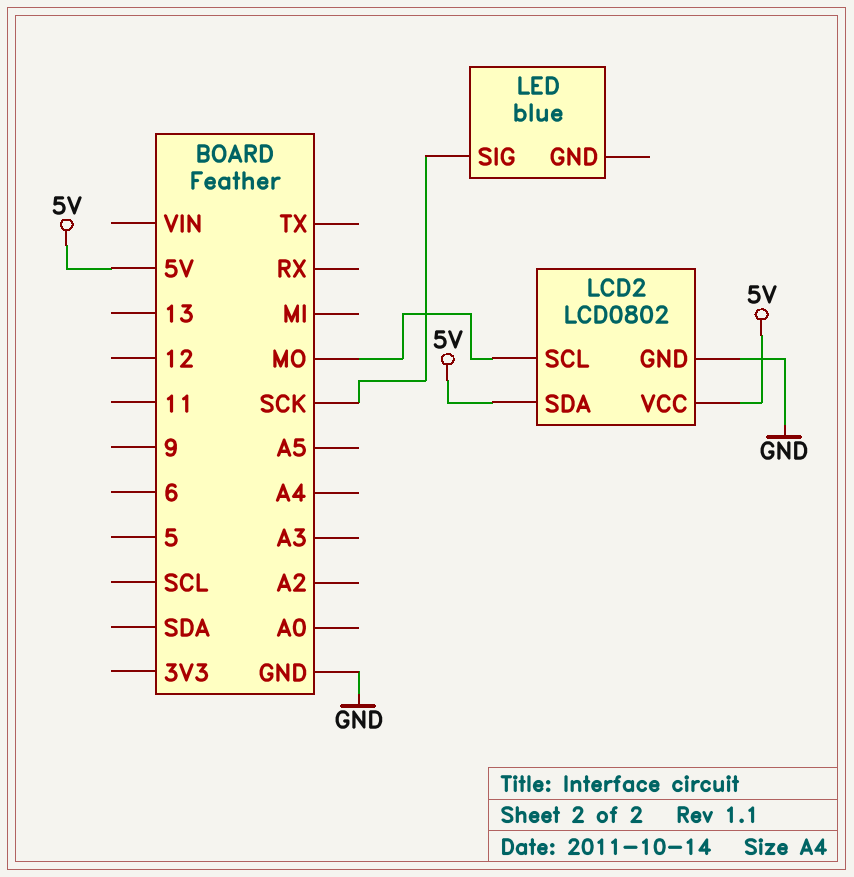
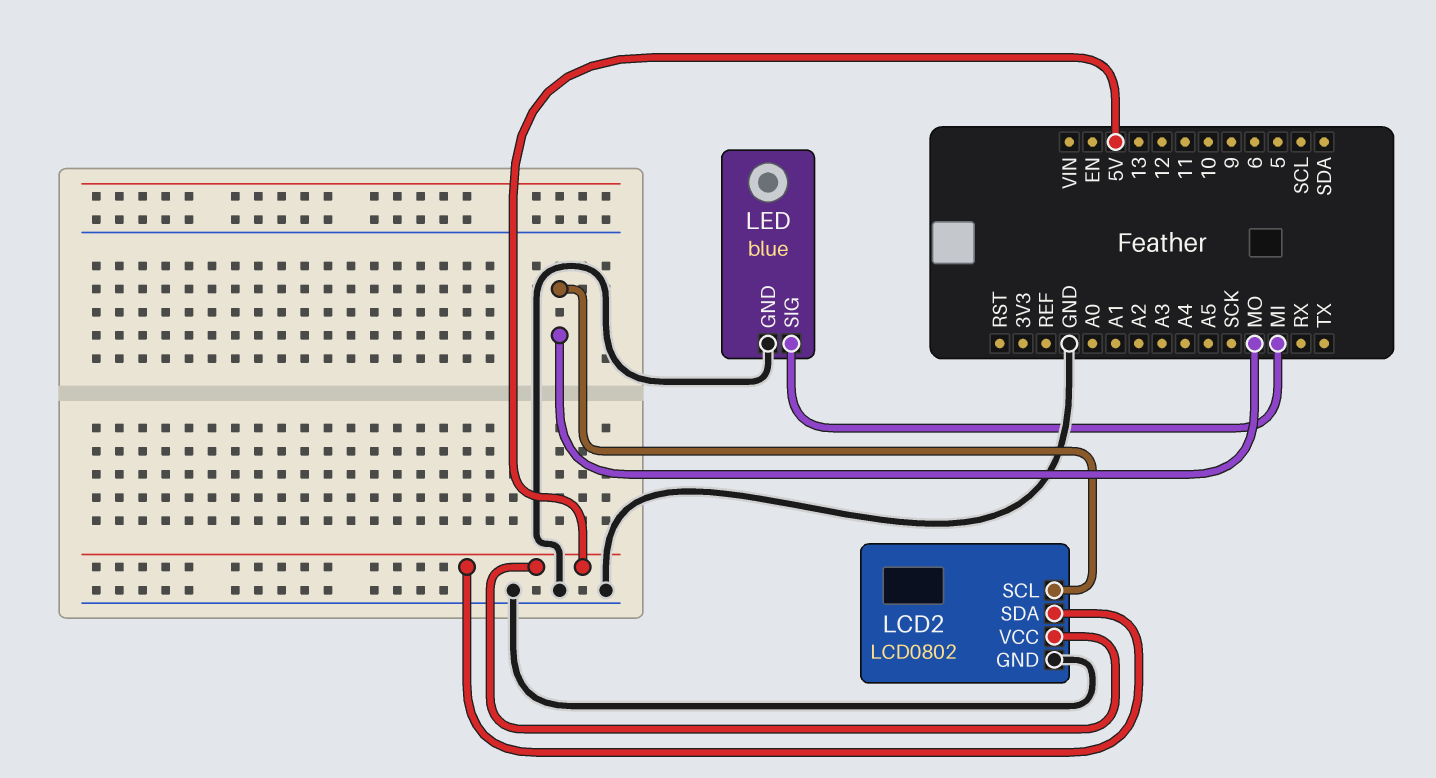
LED pin GND: none -> GND
LED pin SIG: SCK -> MI

